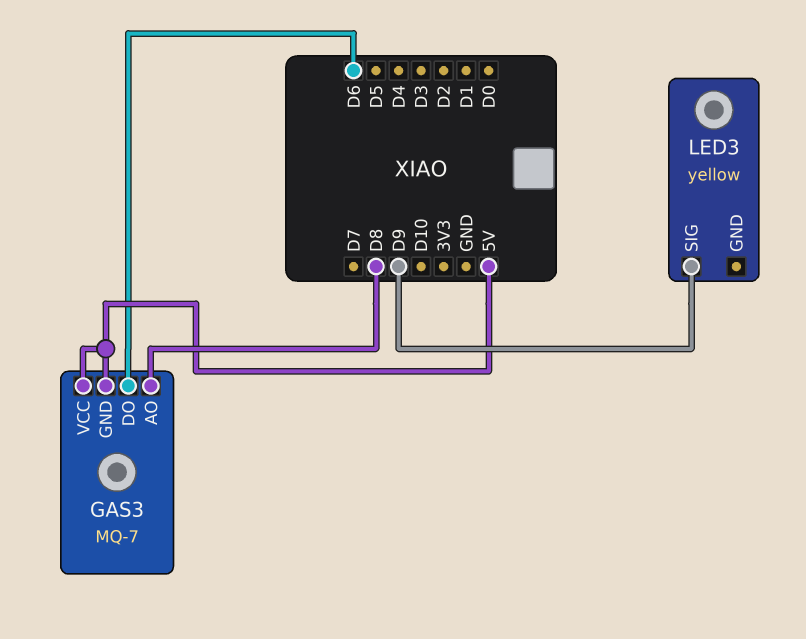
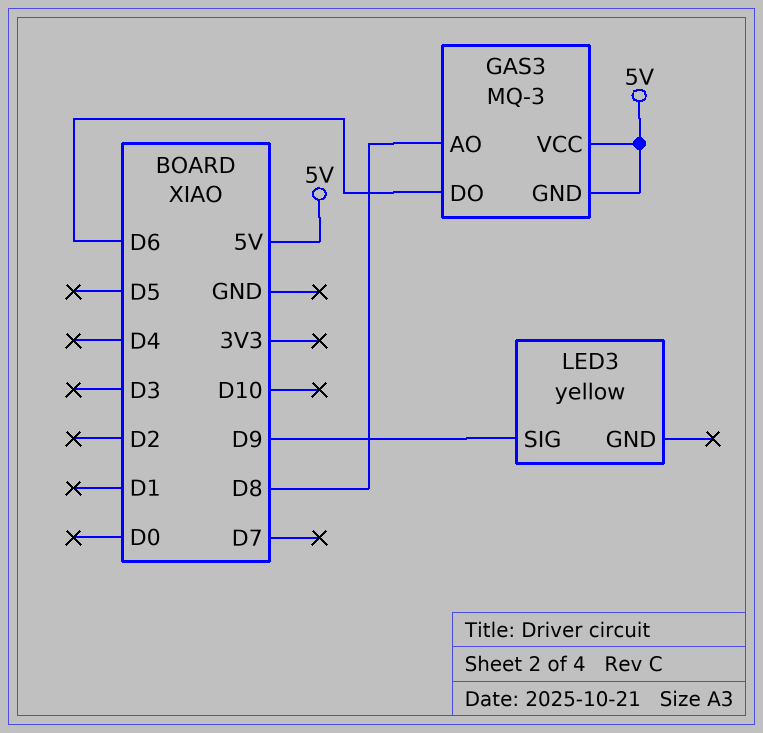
GAS3: MQ-7 -> MQ-3

